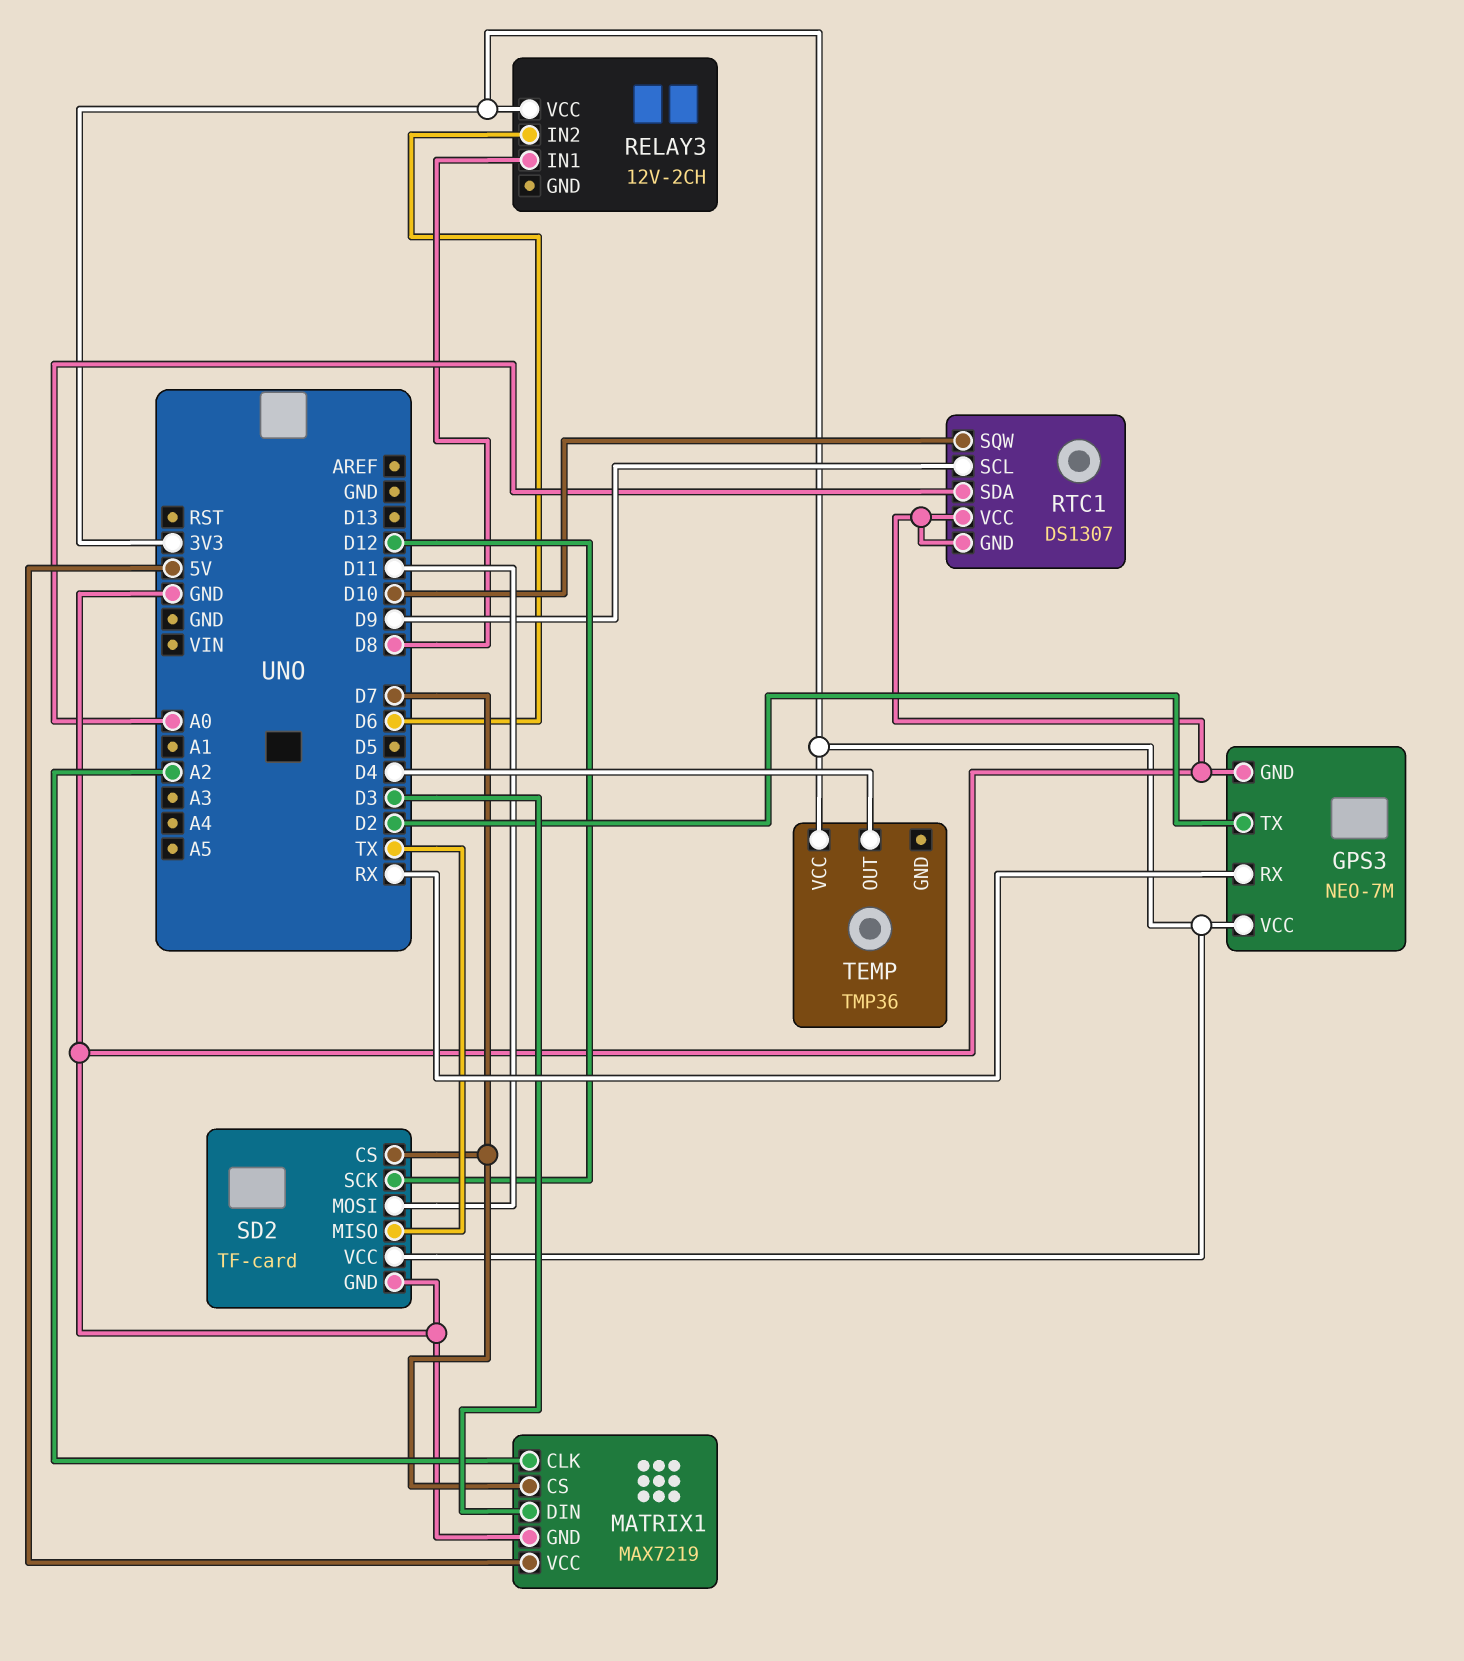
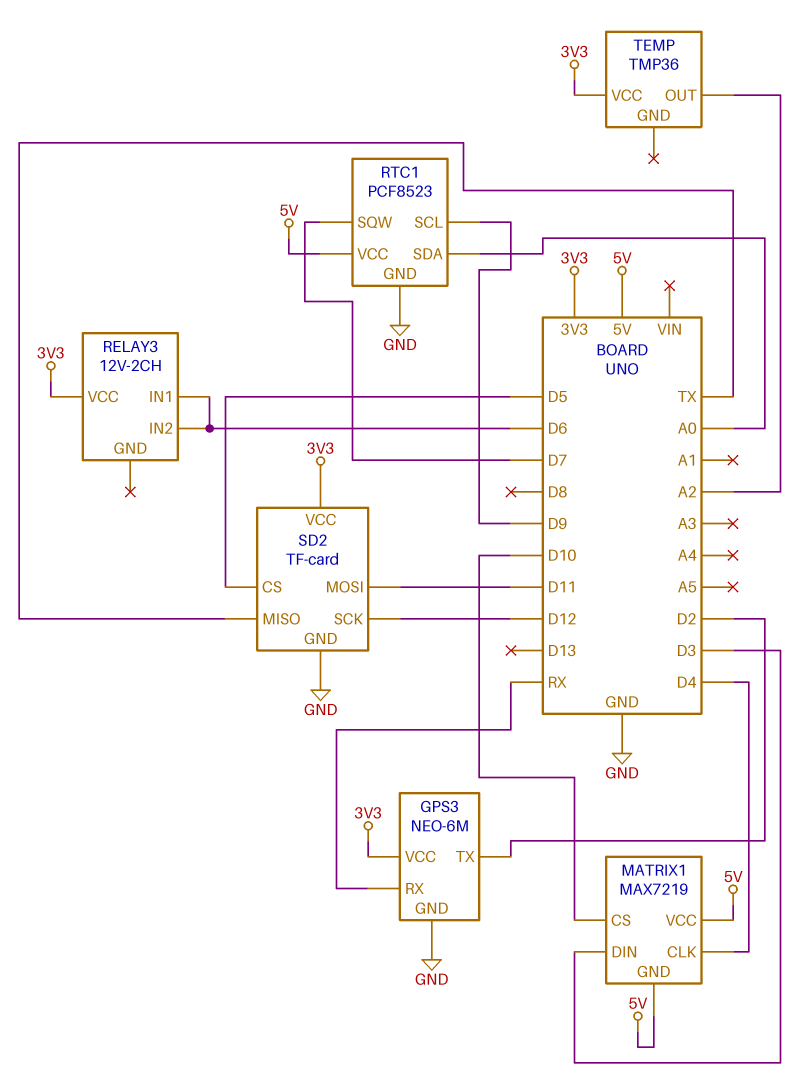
GPS3: NEO-7M -> NEO-6M
MATRIX1 pin CLK: A2 -> D4
MATRIX1 pin CS: D7 -> D10
MATRIX1 pin GND: GND -> 5V
RELAY3 pin IN1: D8 -> D6
RTC1: DS1307 -> PCF8523
RTC1 pin SQW: D10 -> D7
RTC1 pin VCC: GND -> 5V
SD2 pin CS: D7 -> D5
TEMP pin OUT: D4 -> A2

